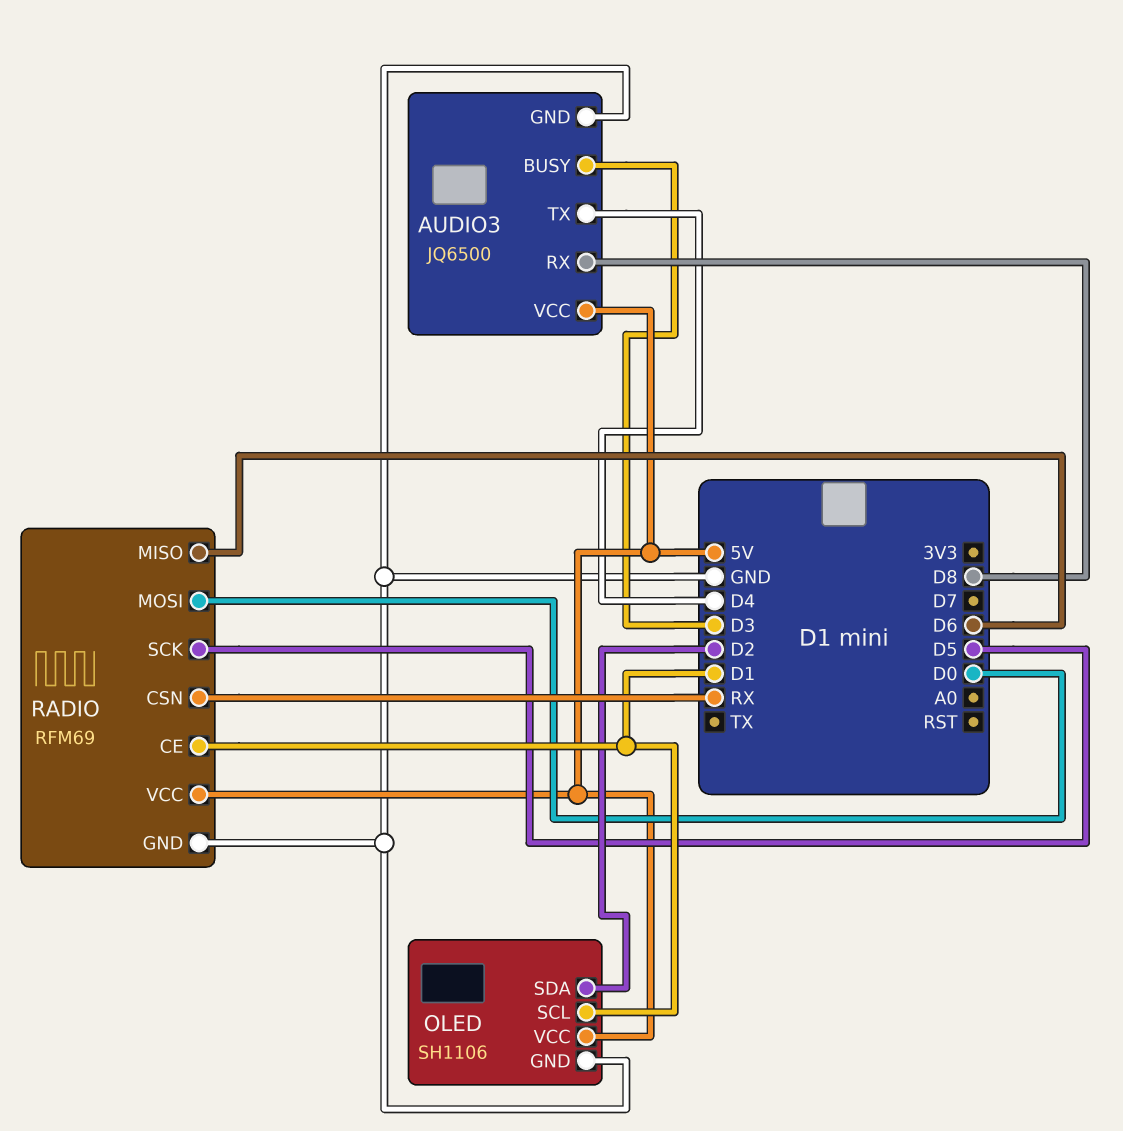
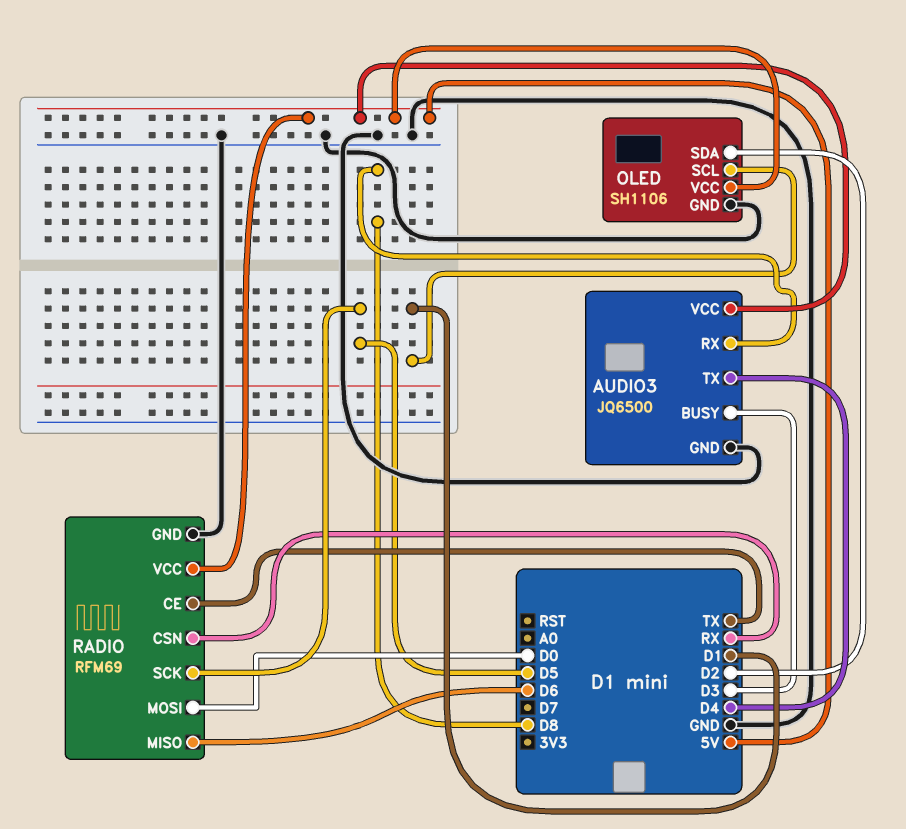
RADIO pin CE: D1 -> TX

